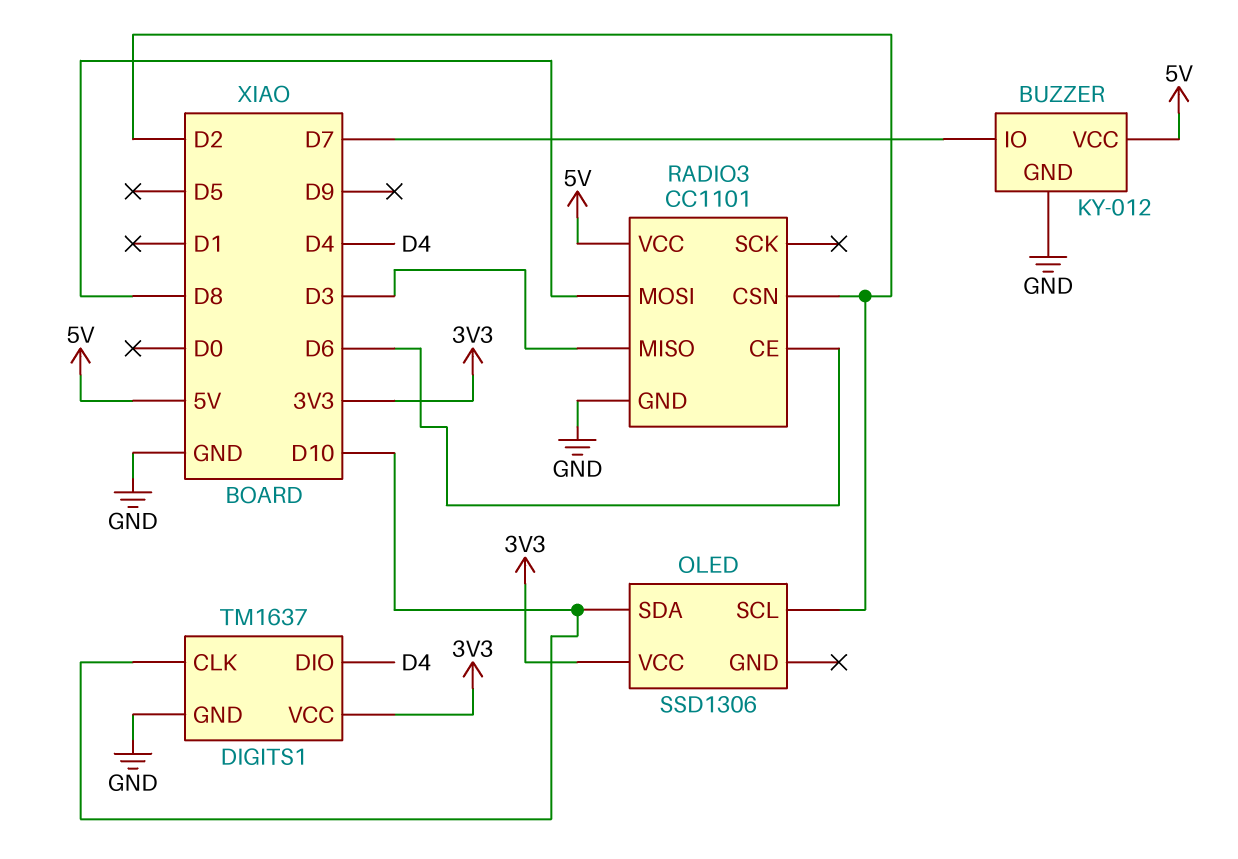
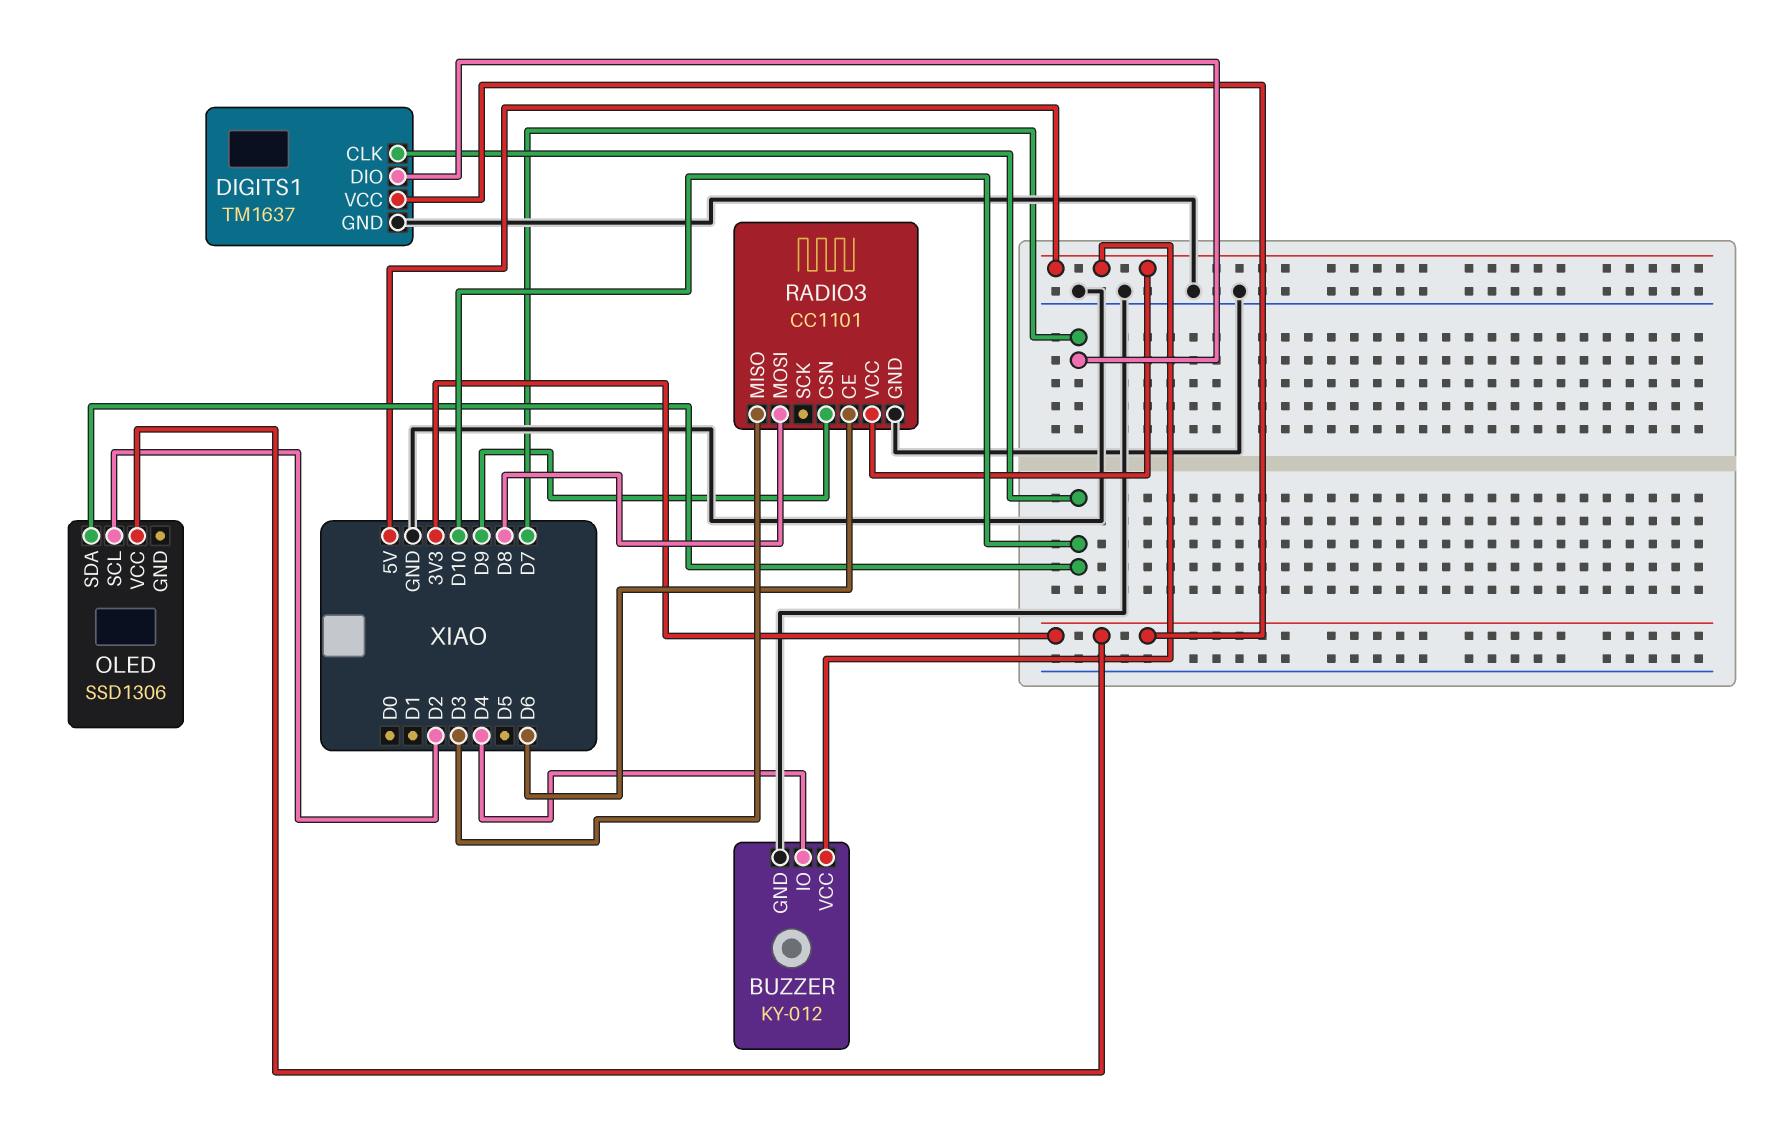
BUZZER pin IO: D7 -> D4
DIGITS1 pin DIO: D4 -> D7
RADIO3 pin CSN: D2 -> D9

